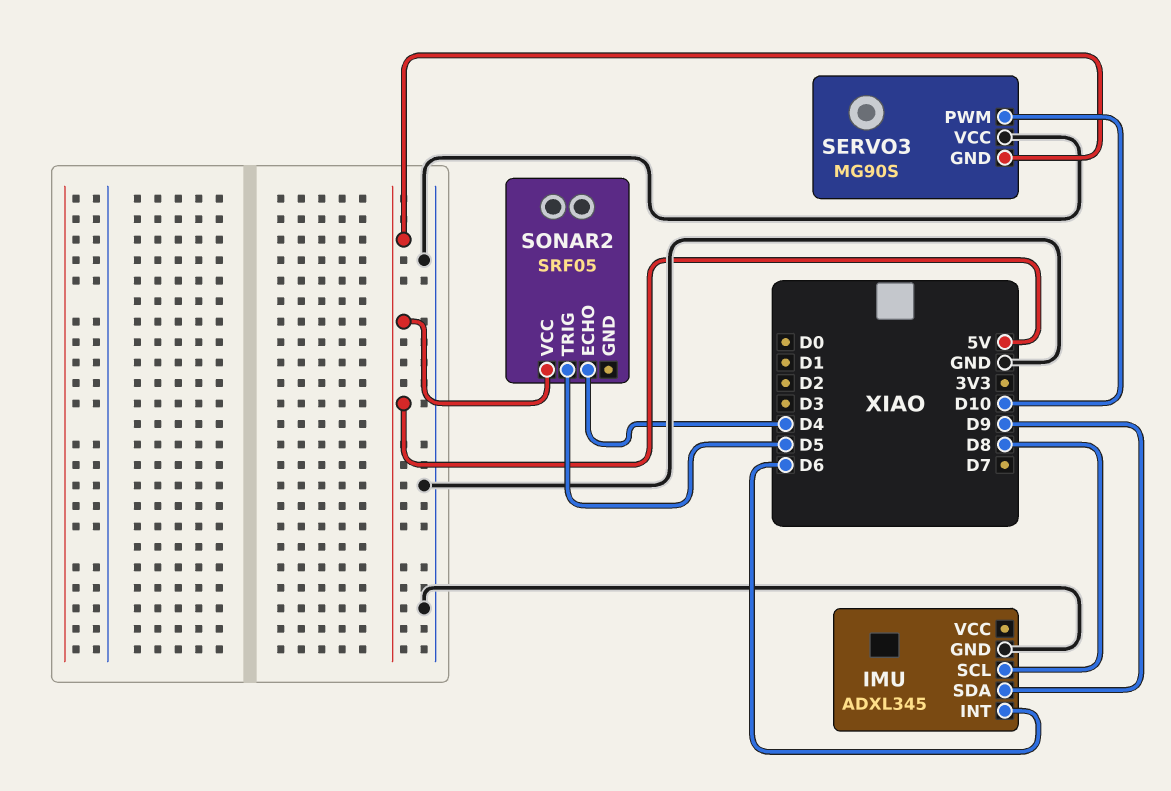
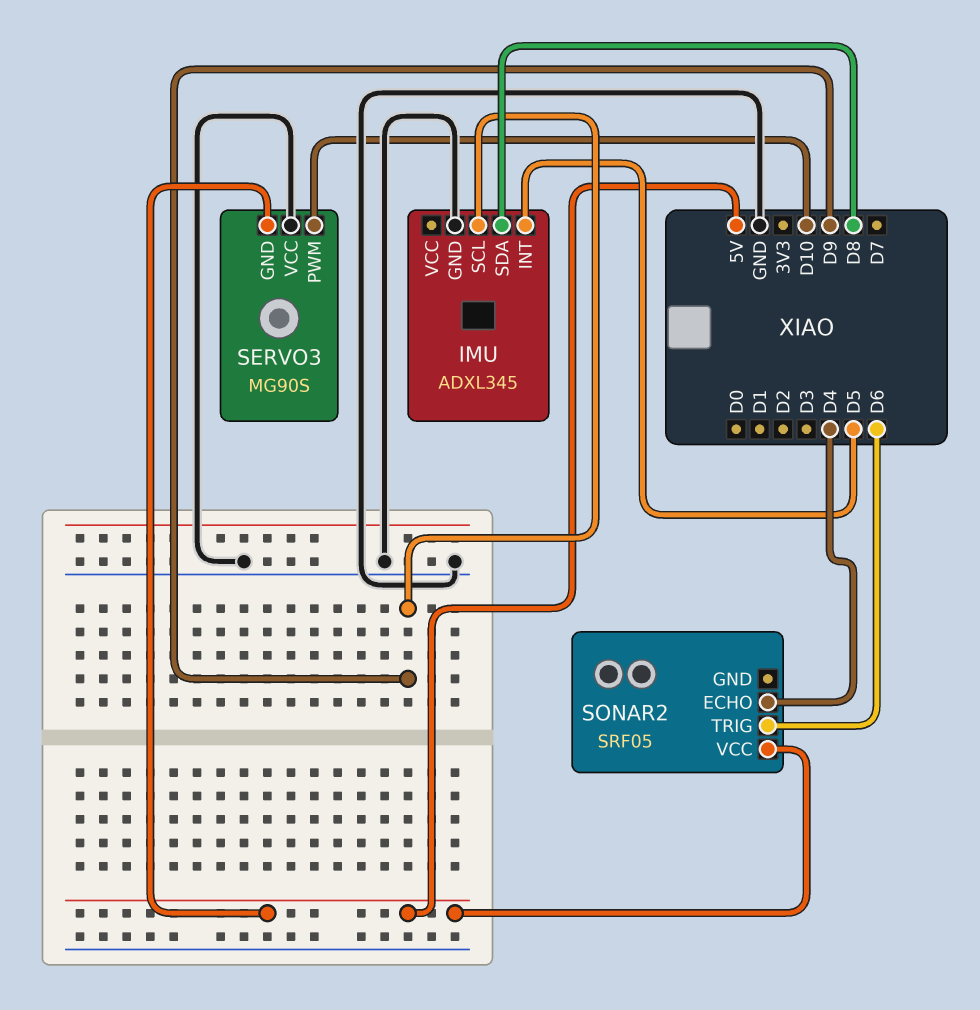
IMU pin INT: D6 -> D5
IMU pin SCL: D8 -> D9
IMU pin SDA: D9 -> D8
SONAR2 pin TRIG: D5 -> D6

